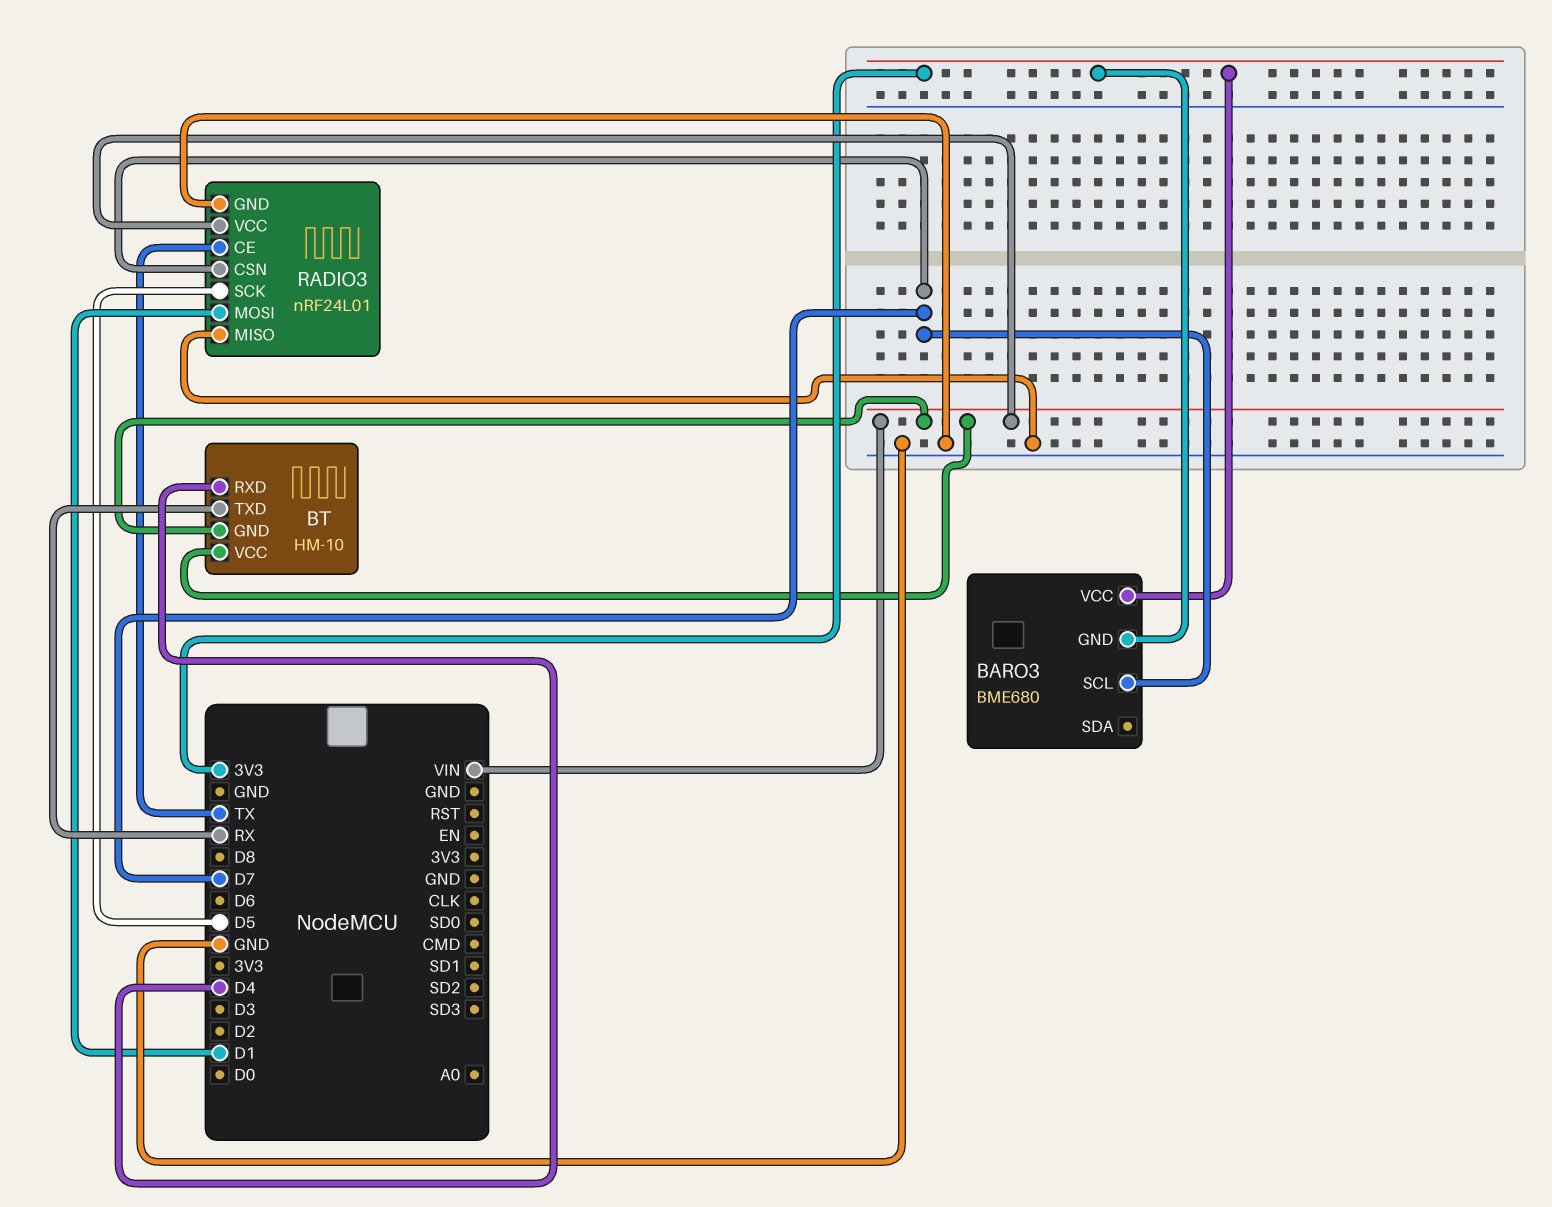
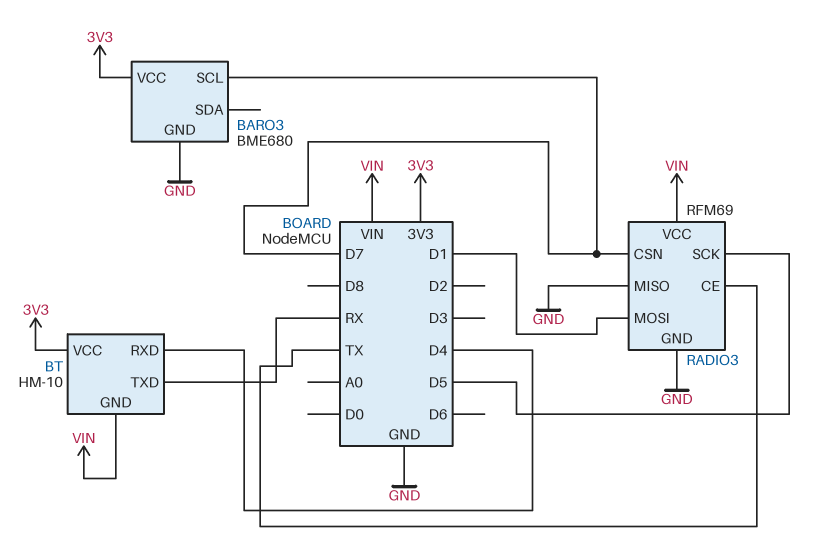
BARO3 pin GND: 3V3 -> GND
BT pin VCC: VIN -> 3V3
RADIO3: nRF24L01 -> RFM69

